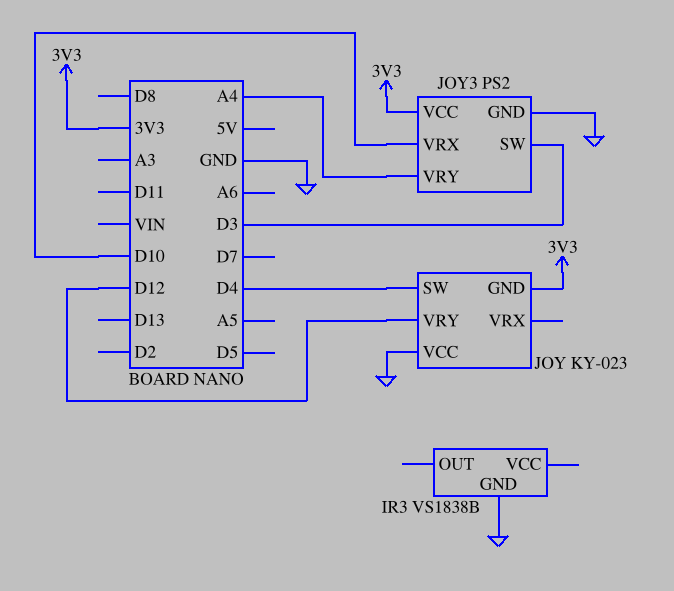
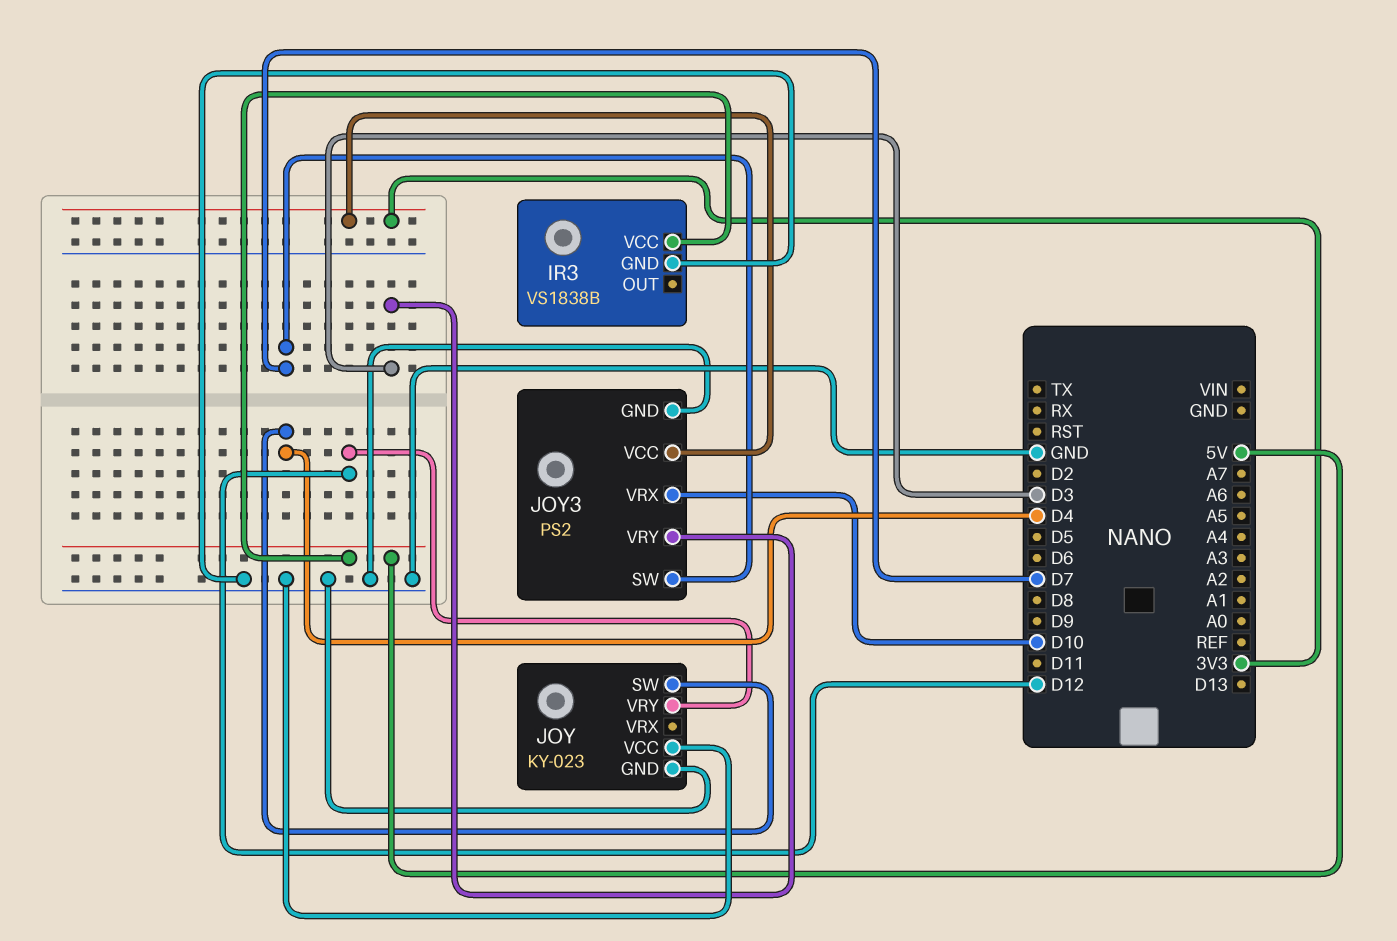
IR3 pin VCC: none -> 5V
JOY pin GND: 3V3 -> GND
JOY3 pin SW: D3 -> D7
JOY3 pin VRY: A4 -> D3

